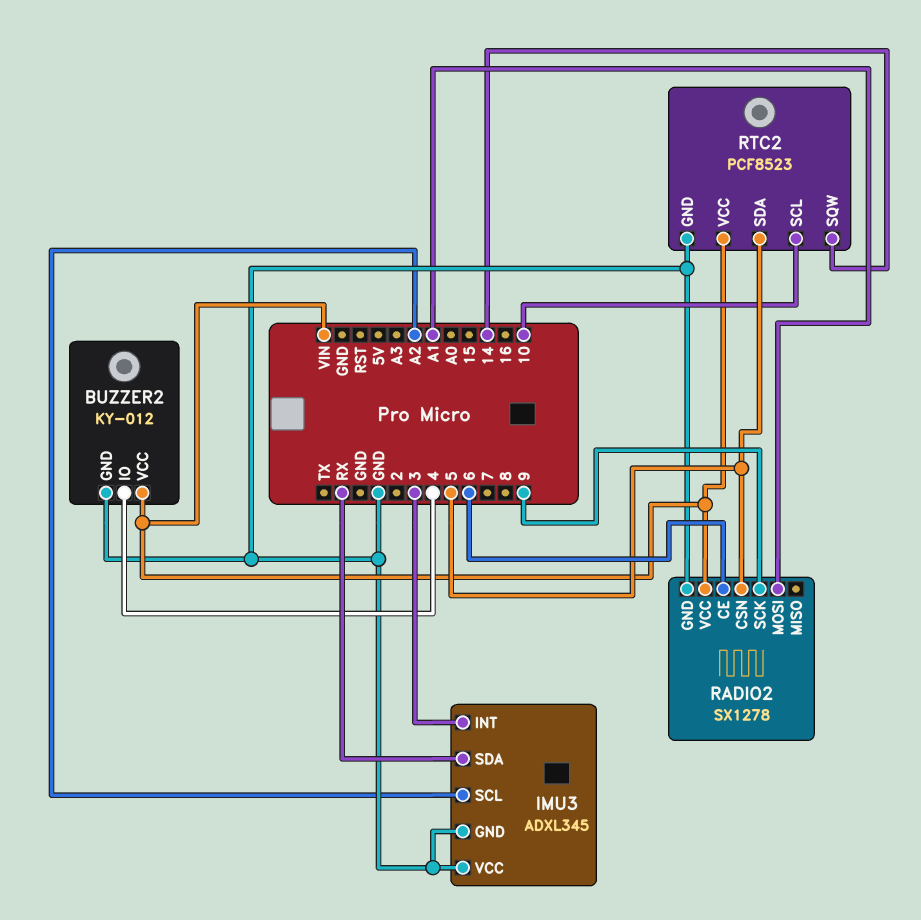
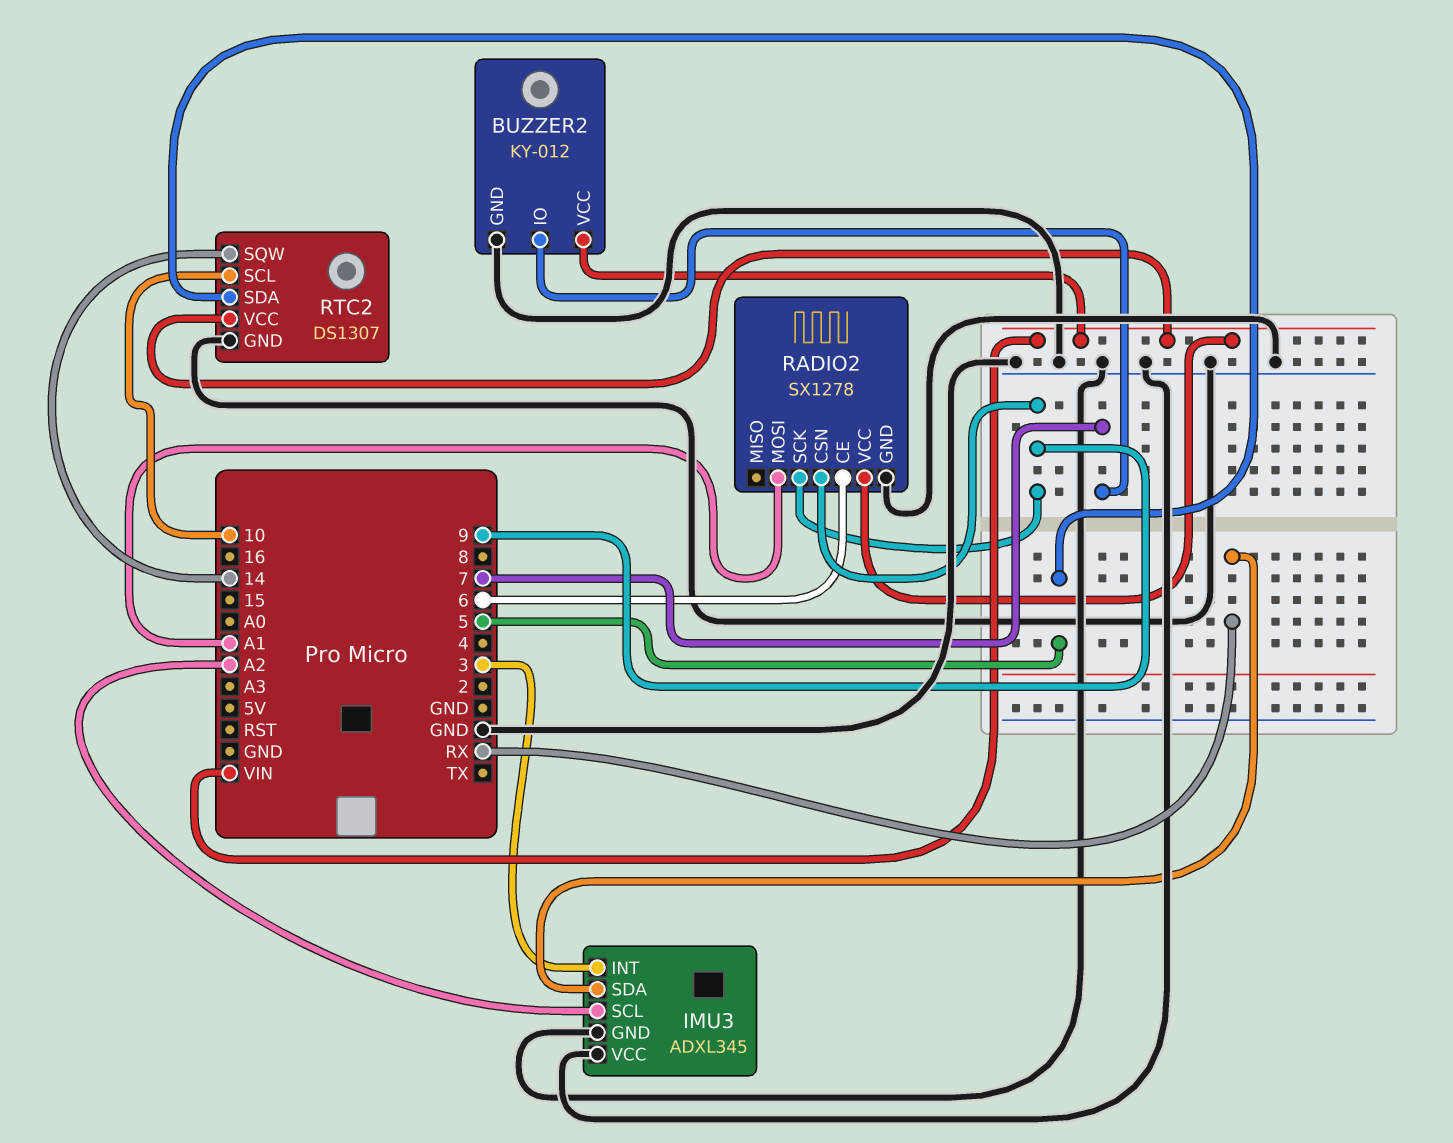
BUZZER2 pin IO: 4 -> 7
RADIO2 pin CSN: 5 -> 9
RTC2: PCF8523 -> DS1307

